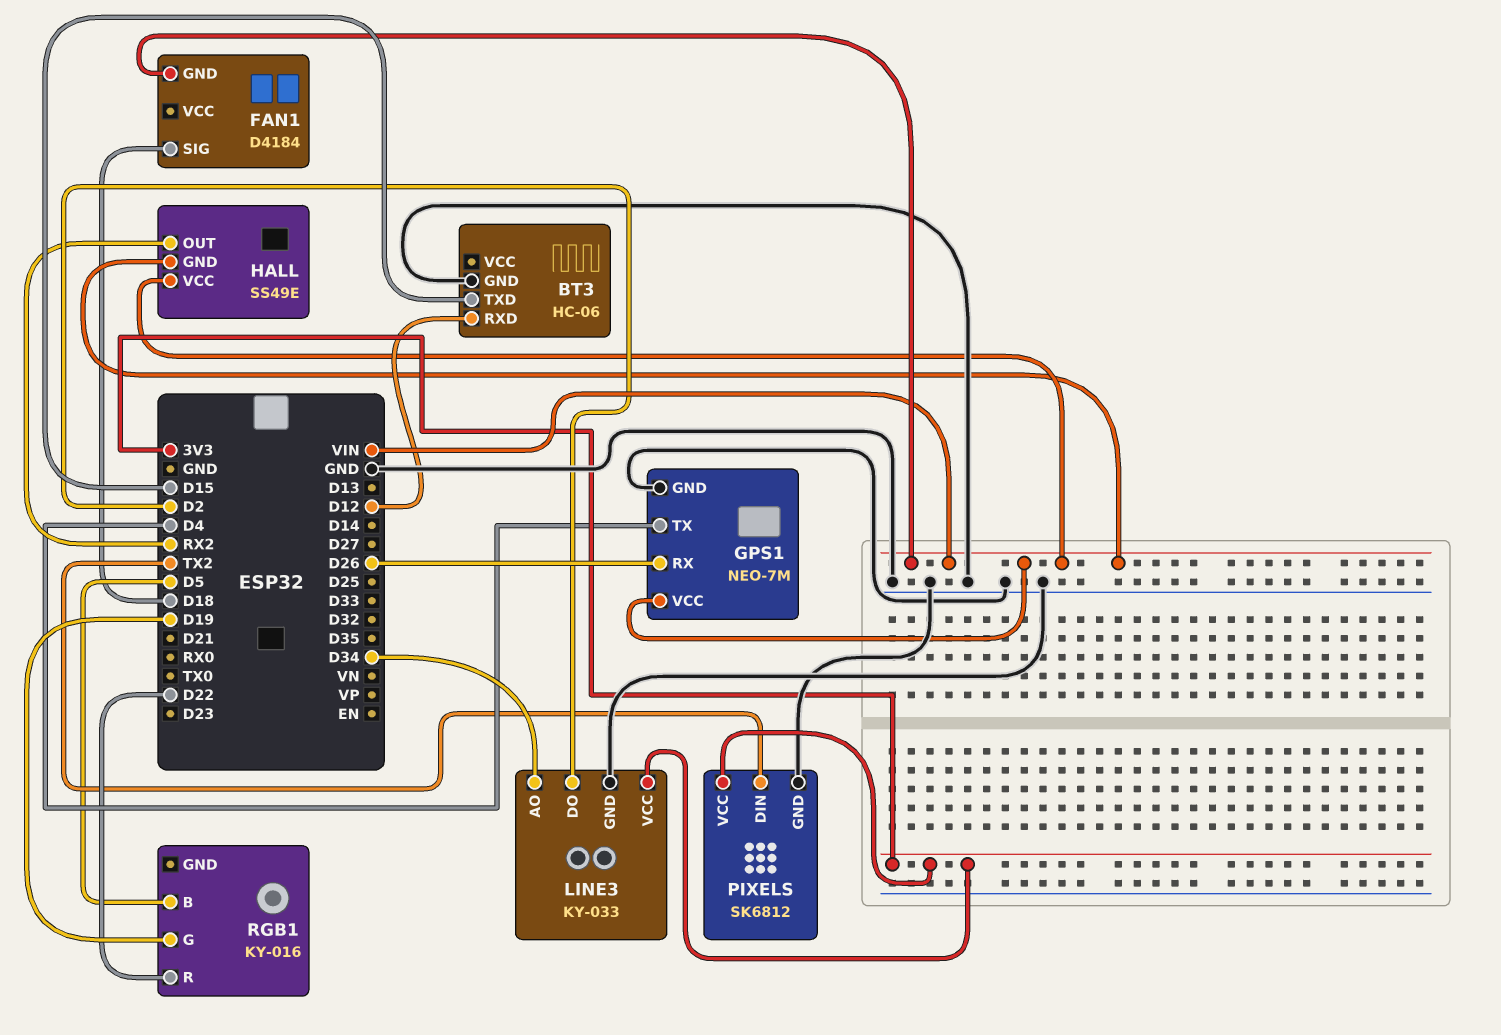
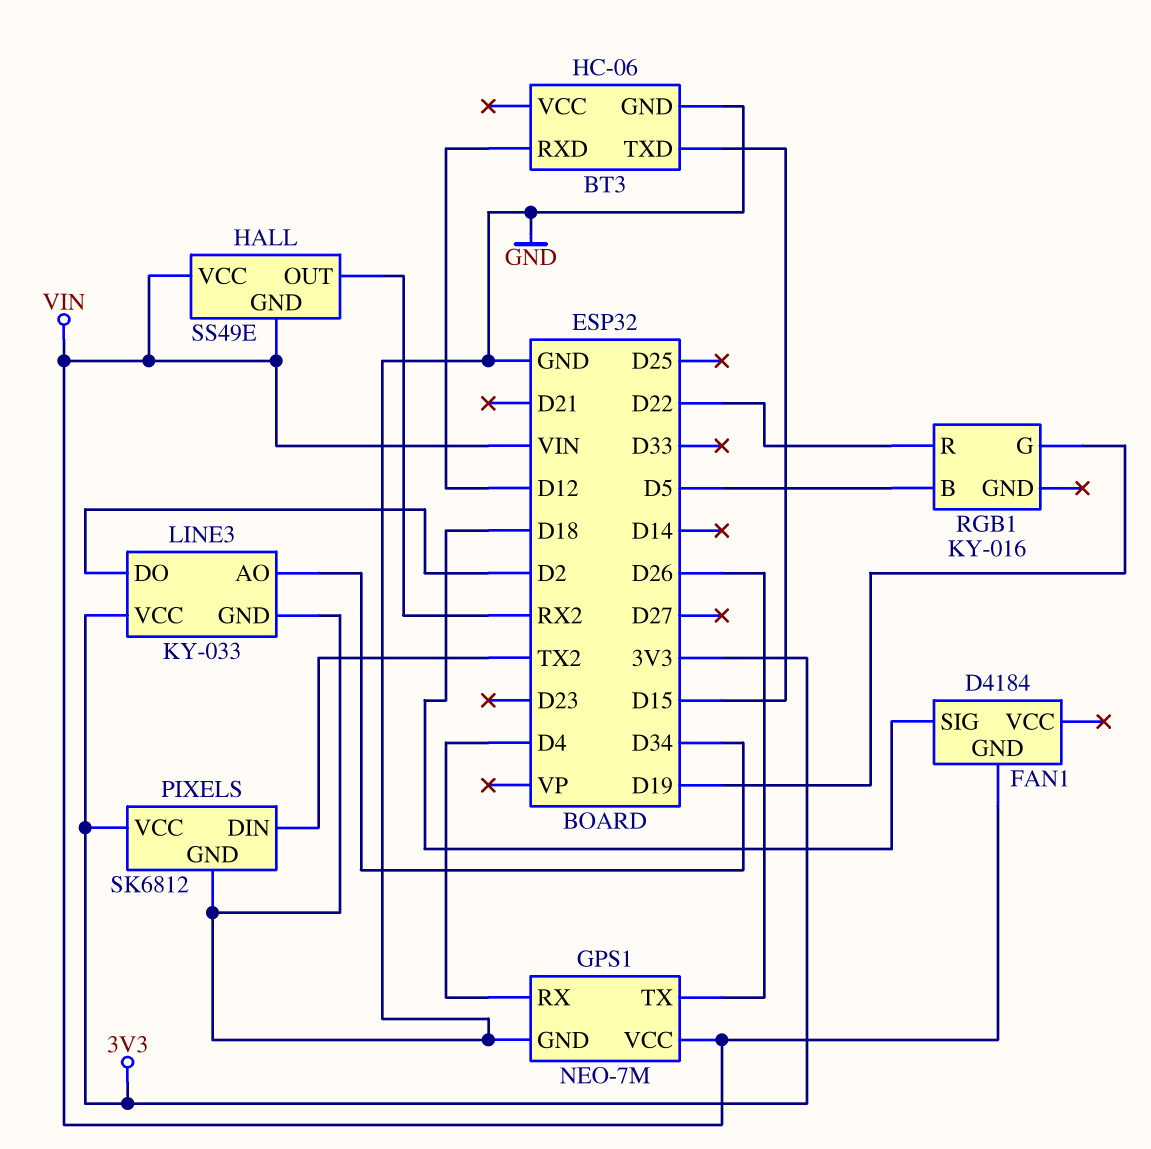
GPS1 pin RX: D26 -> D4
GPS1 pin TX: D4 -> D26

